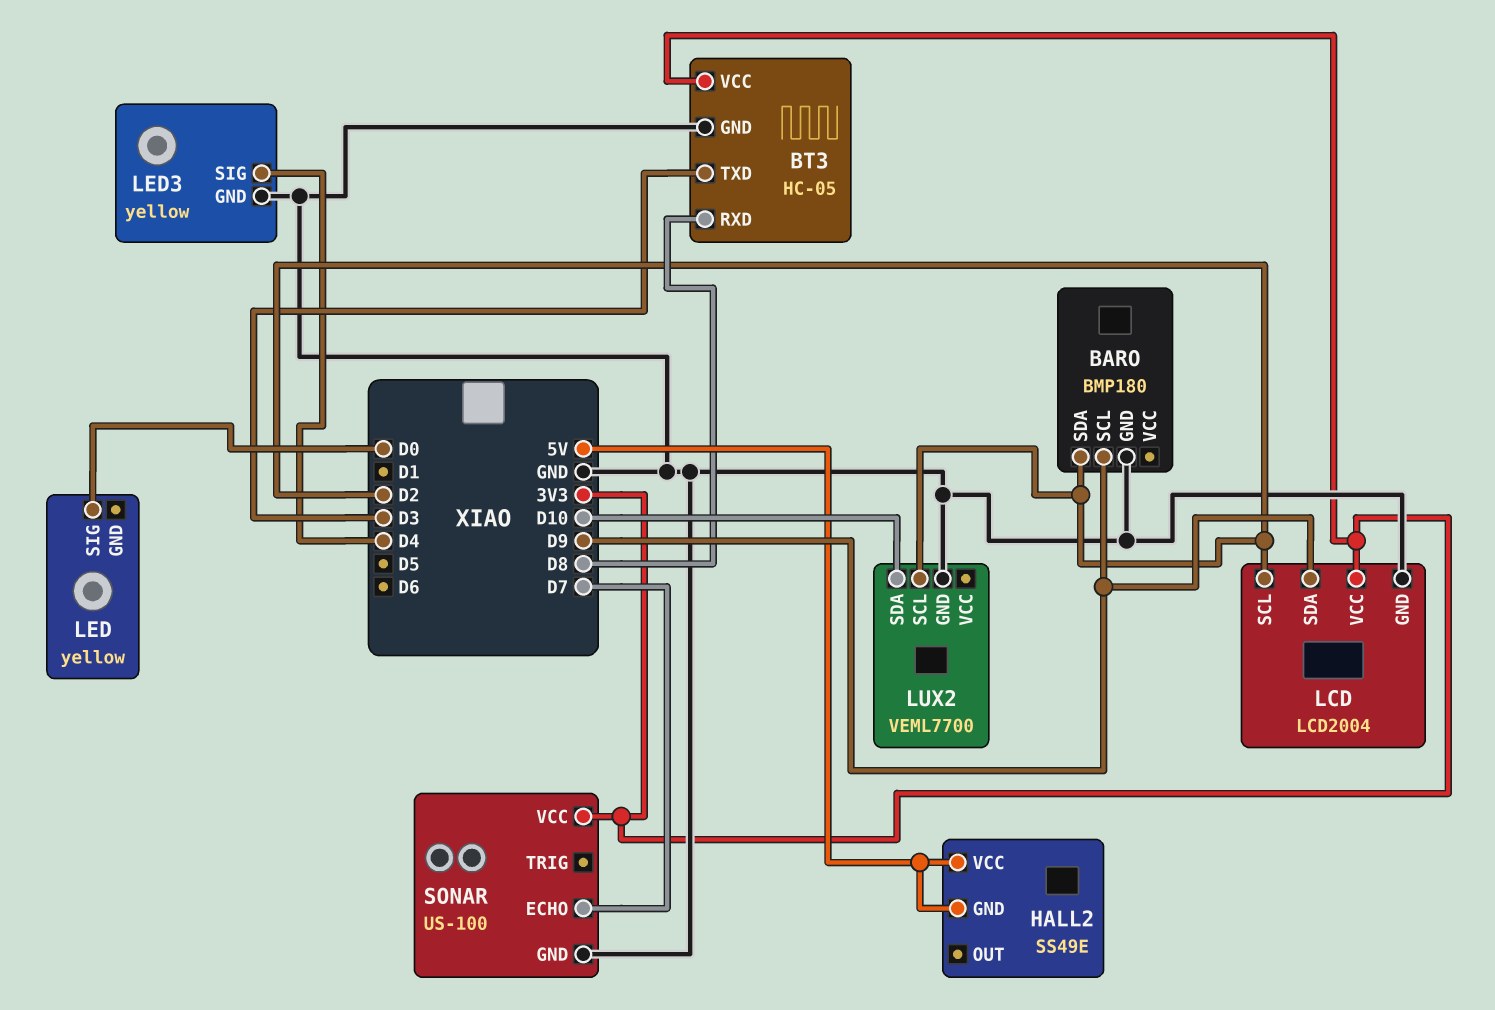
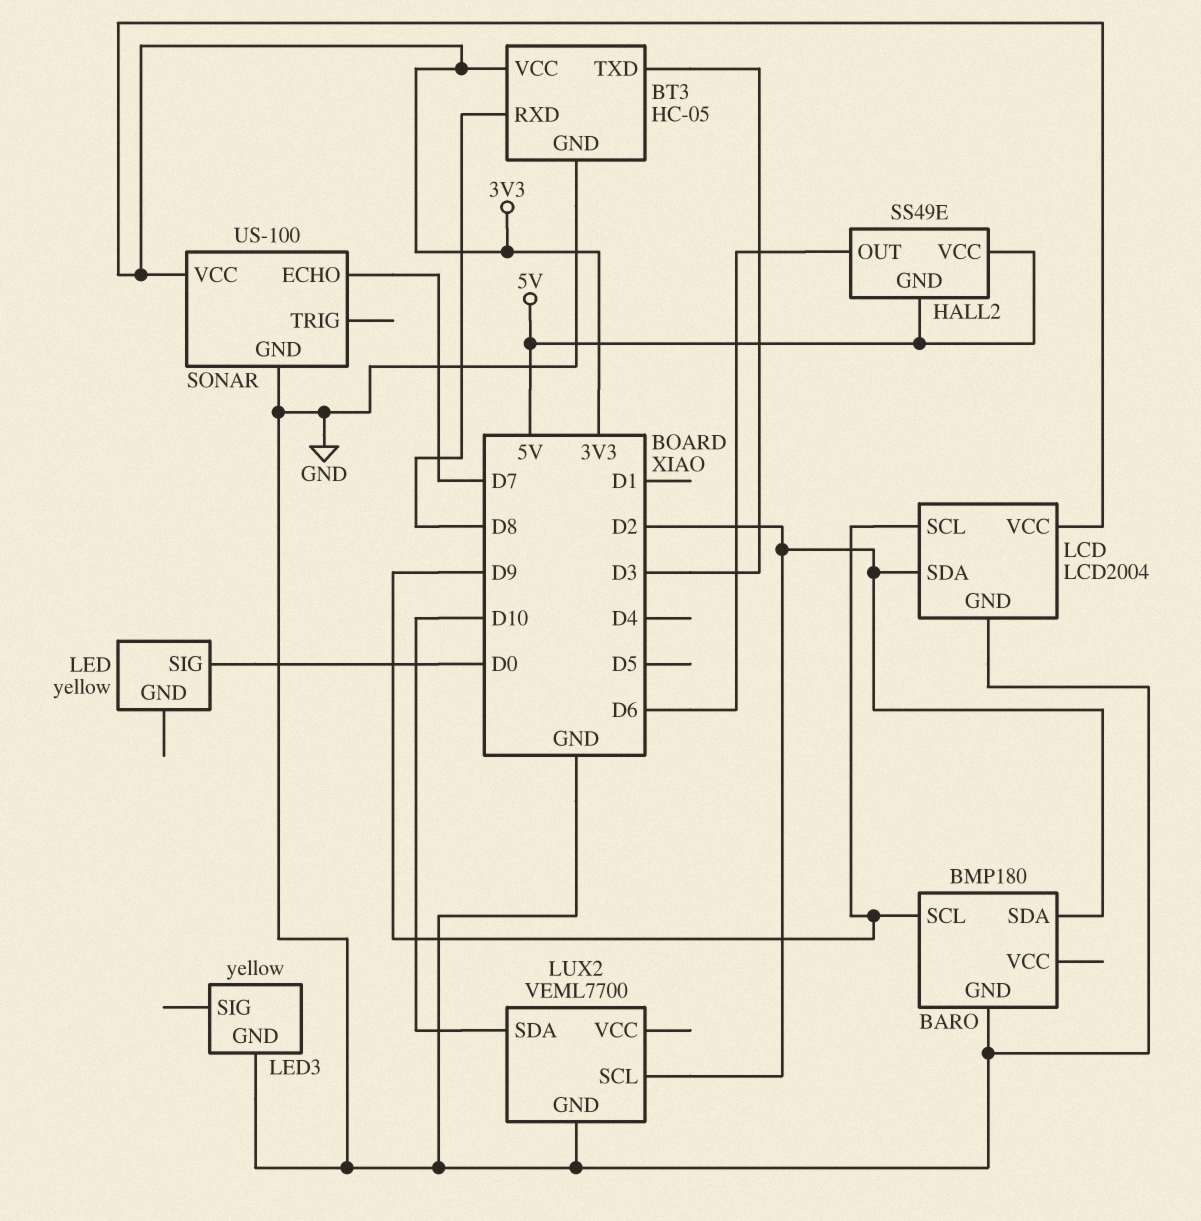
HALL2 pin OUT: none -> D6
LCD pin SCL: D2 -> D9
LCD pin SDA: D9 -> D2
LED3 pin SIG: D4 -> none

